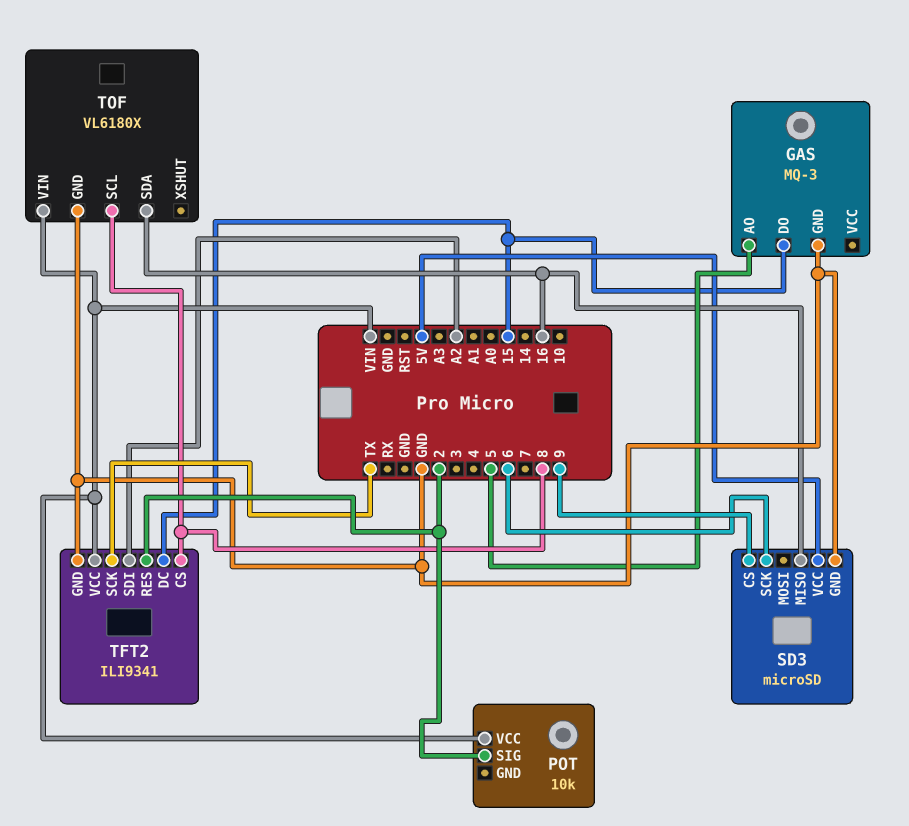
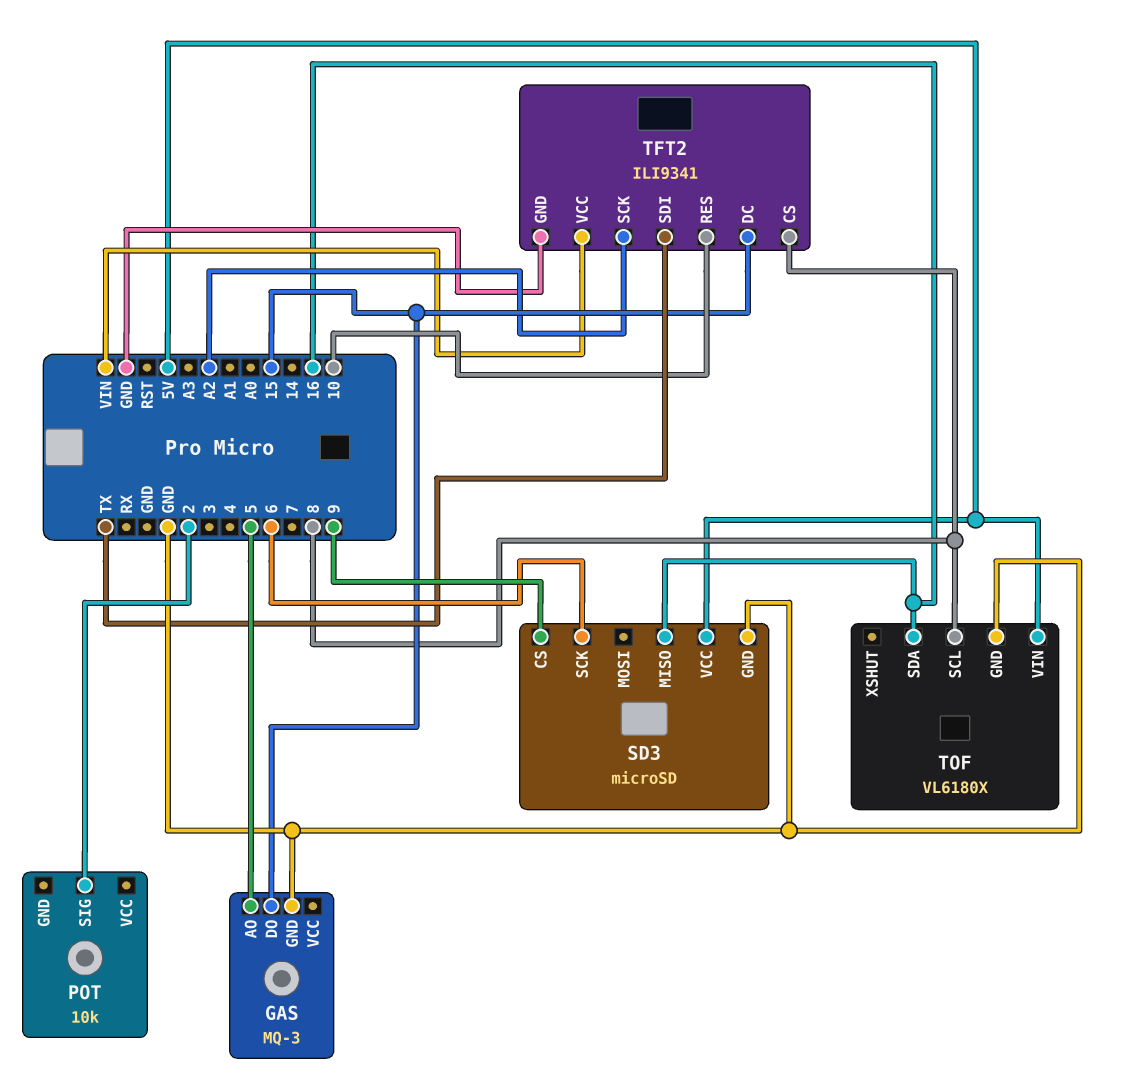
POT pin VCC: VIN -> none
TFT2 pin RES: 2 -> 10
TFT2 pin SCK: TX -> A2
TFT2 pin SDI: A2 -> TX
TOF pin VIN: VIN -> 5V

